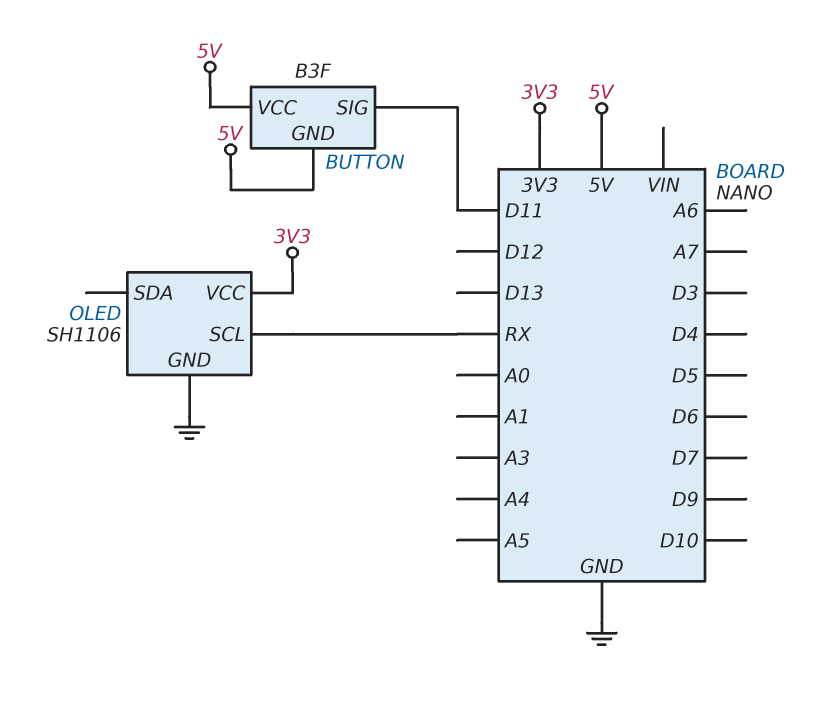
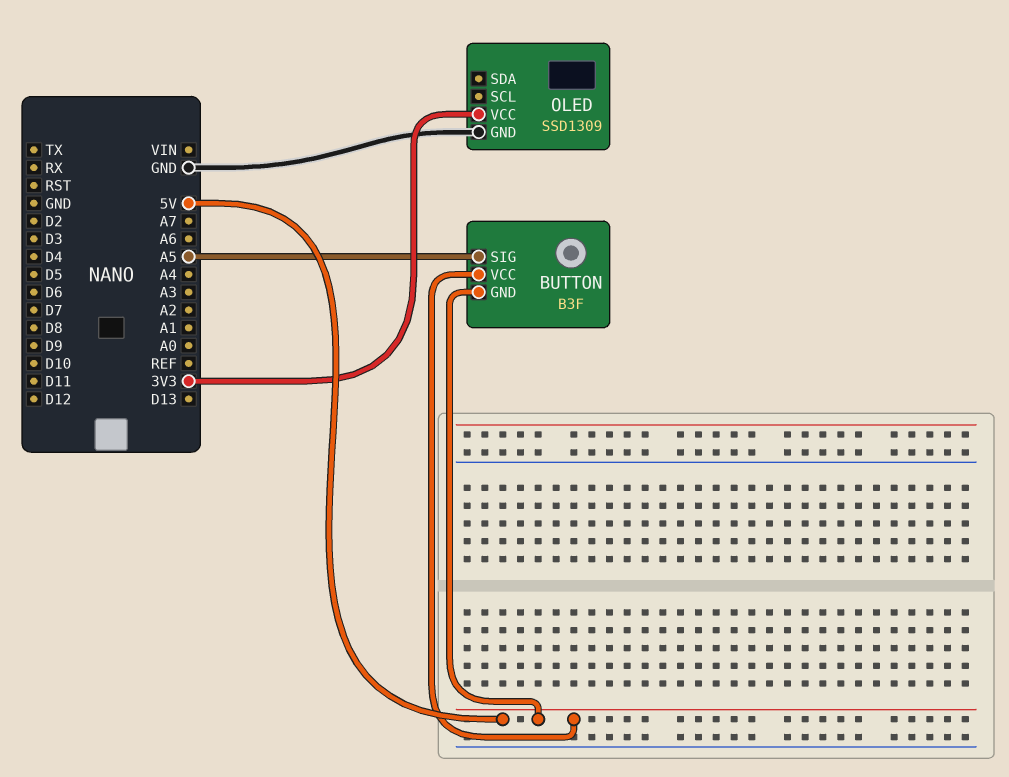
BUTTON pin SIG: D11 -> A5
OLED: SH1106 -> SSD1309
OLED pin SCL: RX -> none

